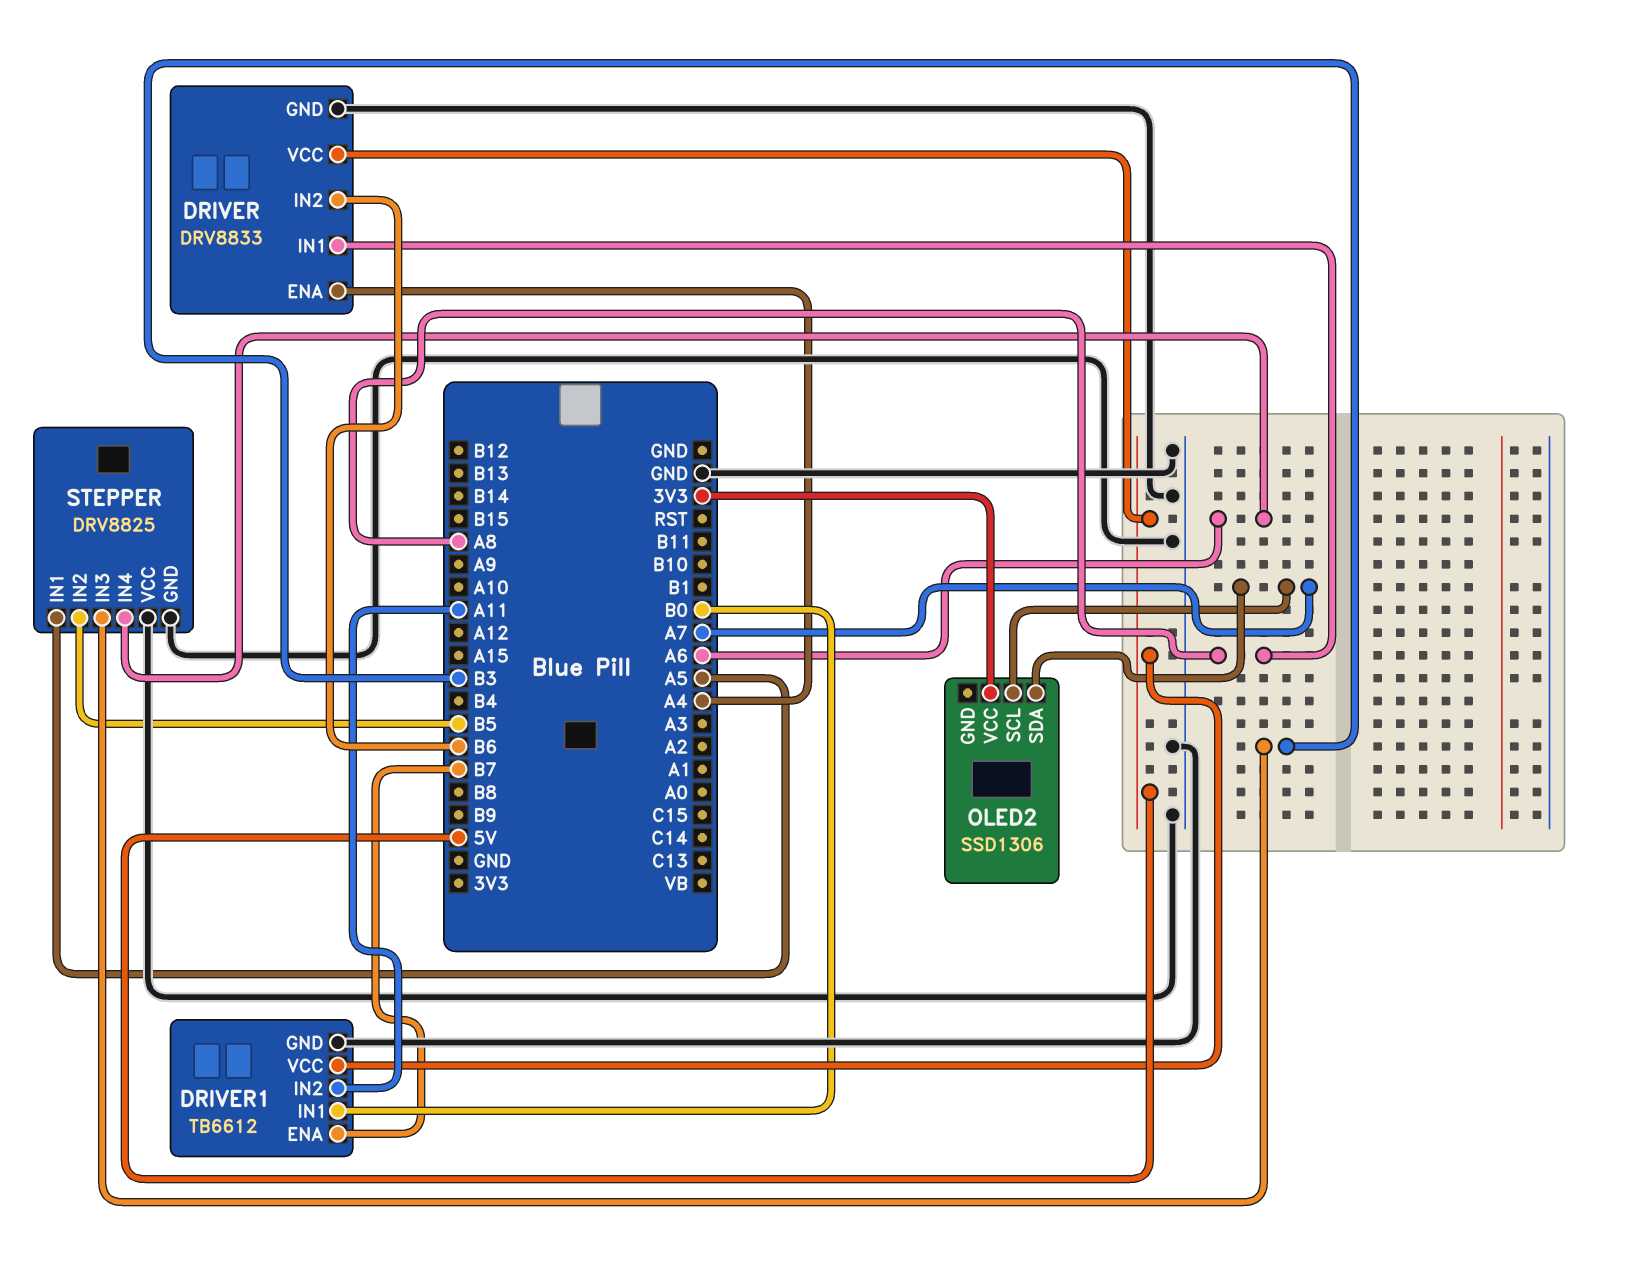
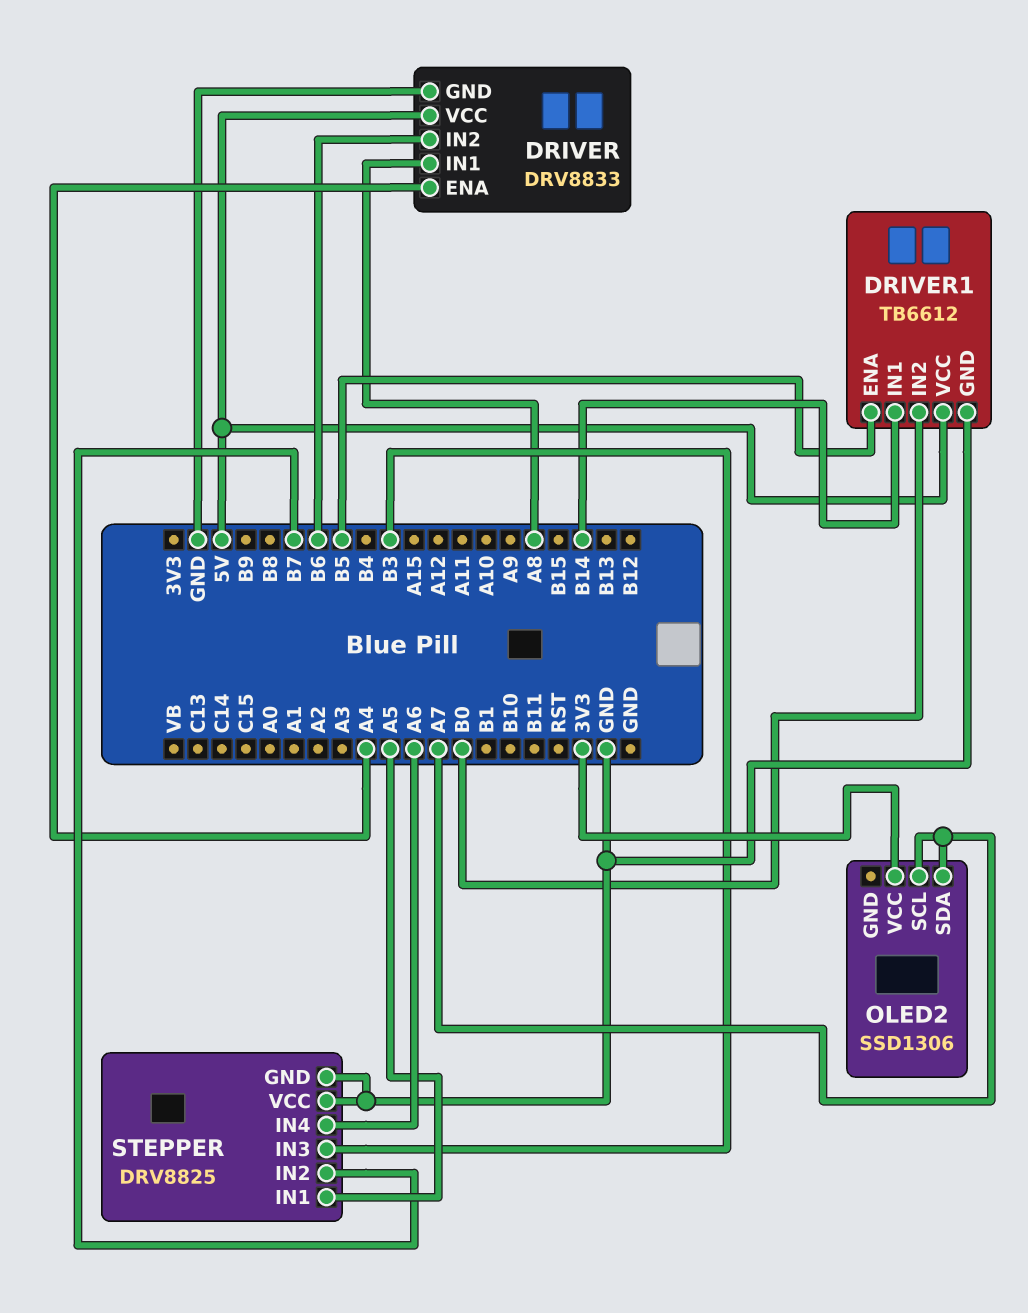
DRIVER1 pin ENA: B7 -> B5
DRIVER1 pin IN1: B0 -> B14
DRIVER1 pin IN2: A11 -> B0
STEPPER pin IN2: B5 -> B7

